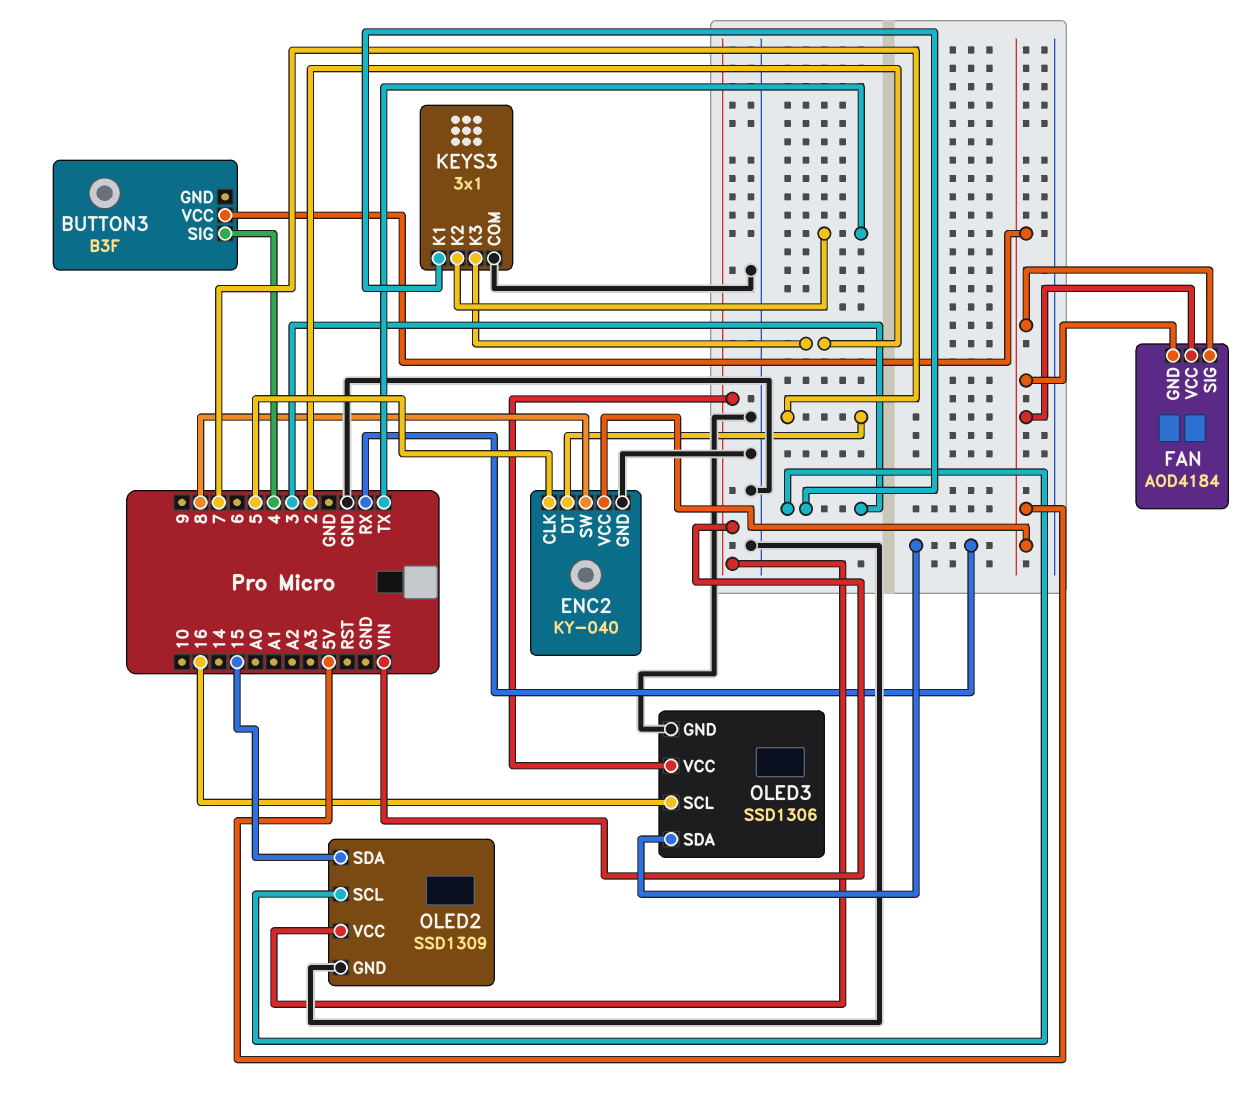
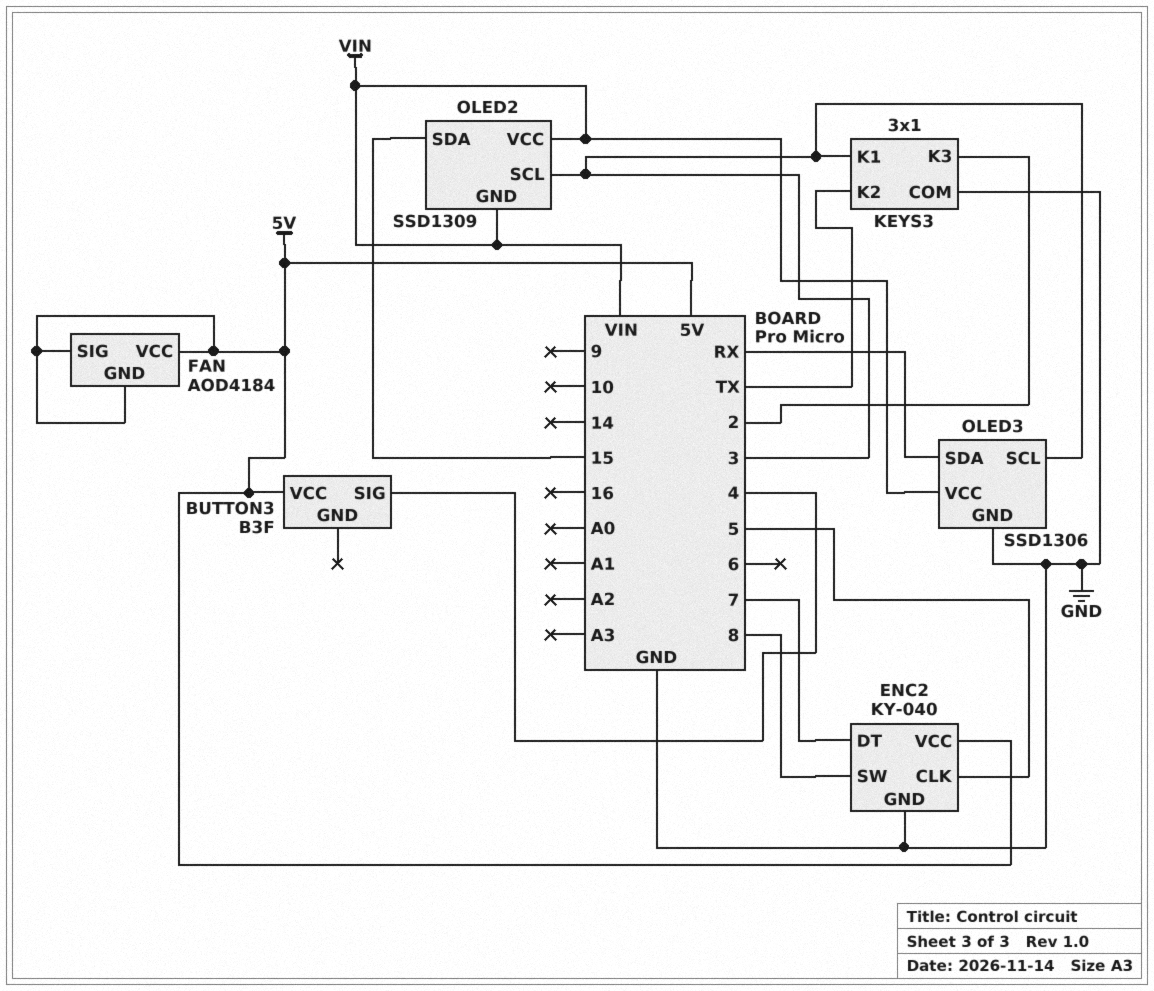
OLED2 pin GND: GND -> VIN
OLED3 pin SCL: 16 -> 3

